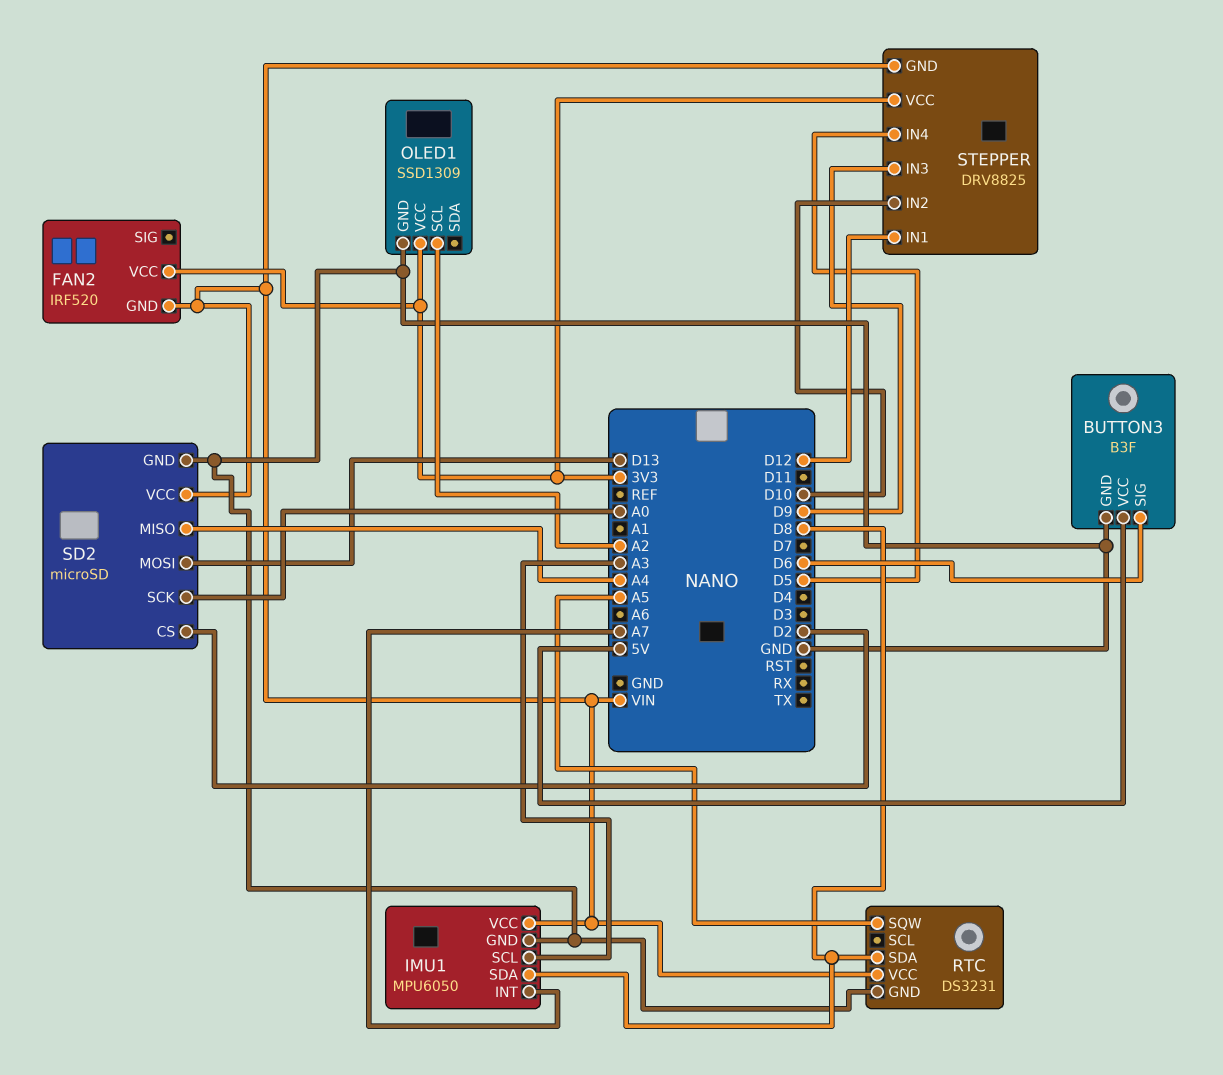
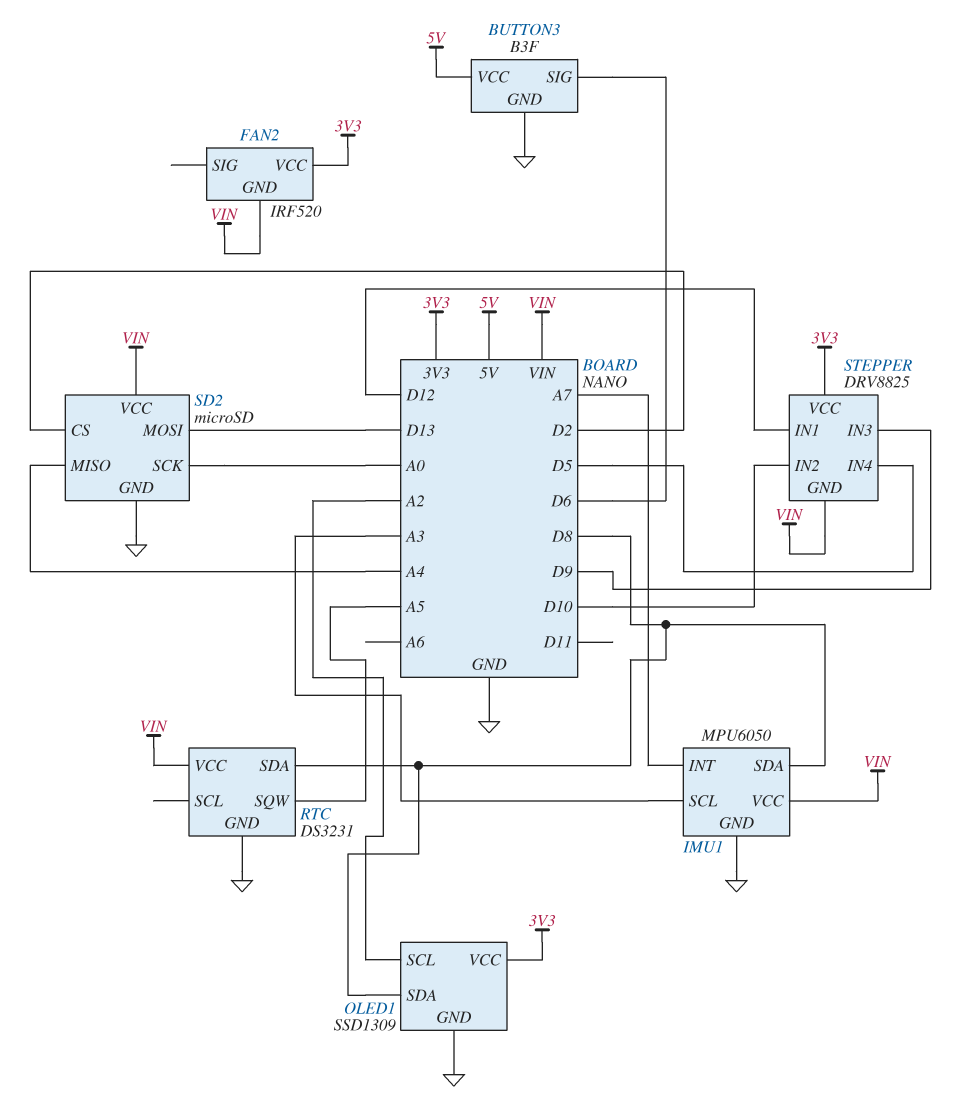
OLED1 pin SDA: none -> D8

